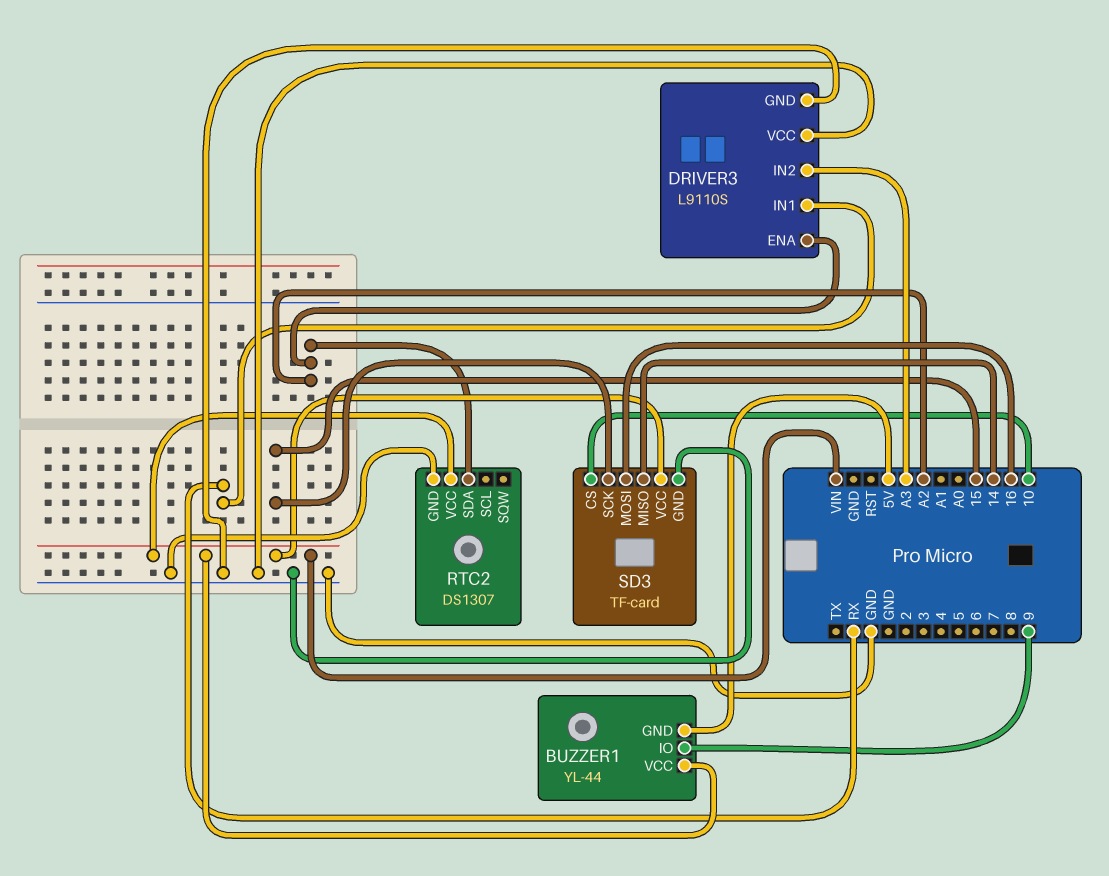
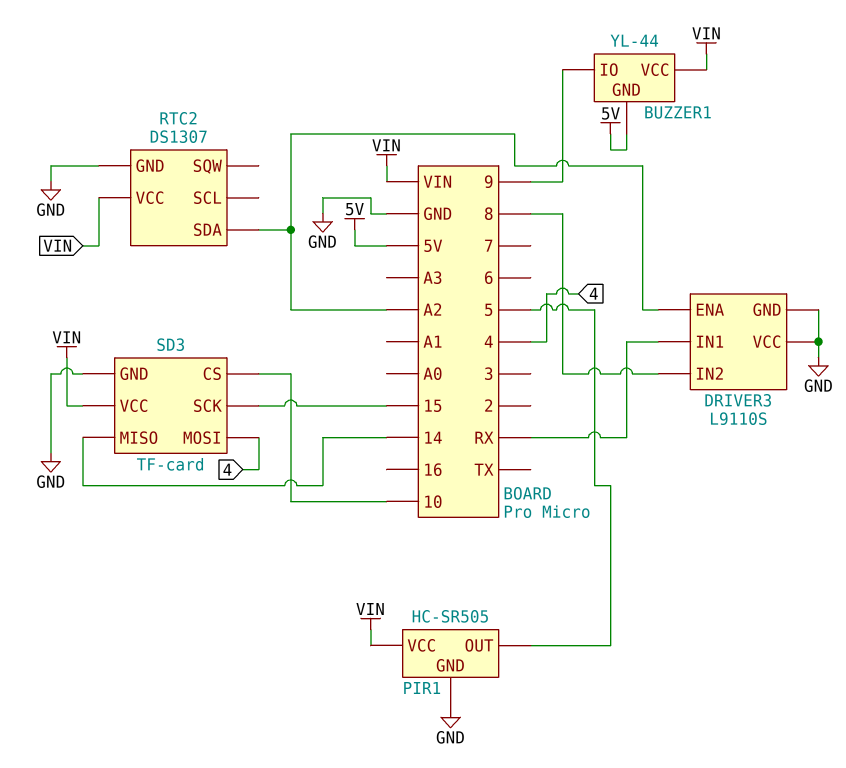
DRIVER3 pin IN2: A3 -> 8
PIR1: none -> HC-SR505
PIR1 pin GND: none -> GND
PIR1 pin OUT: none -> 5
PIR1 pin VCC: none -> VIN
SD3 pin MOSI: 16 -> 4

